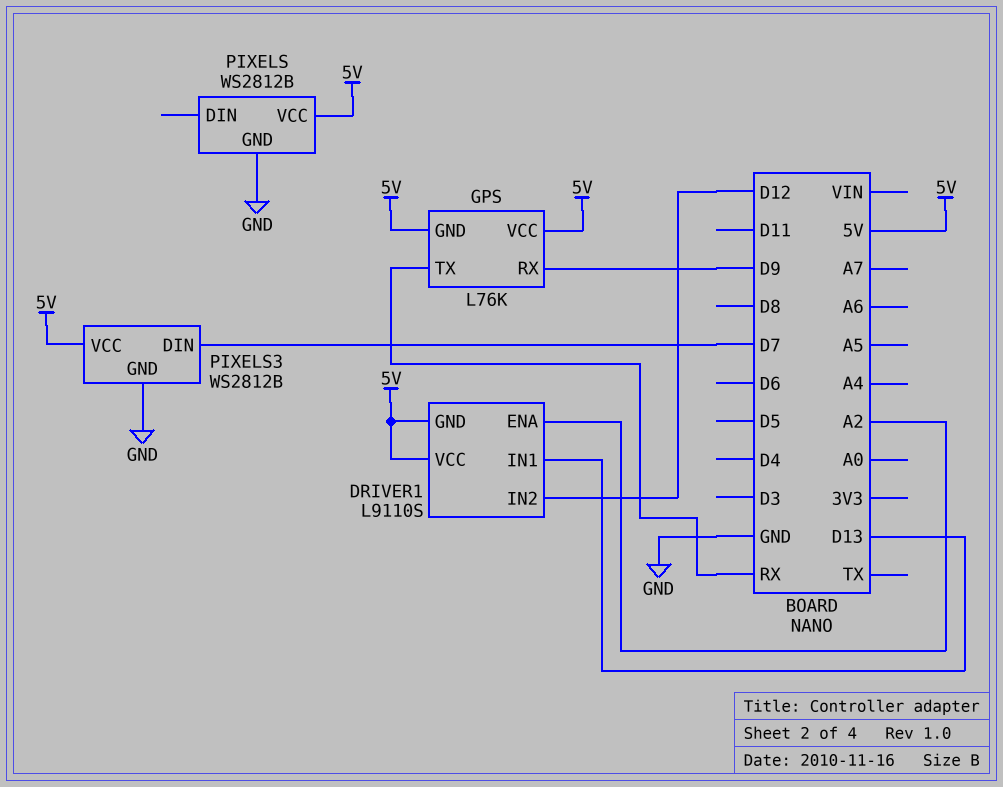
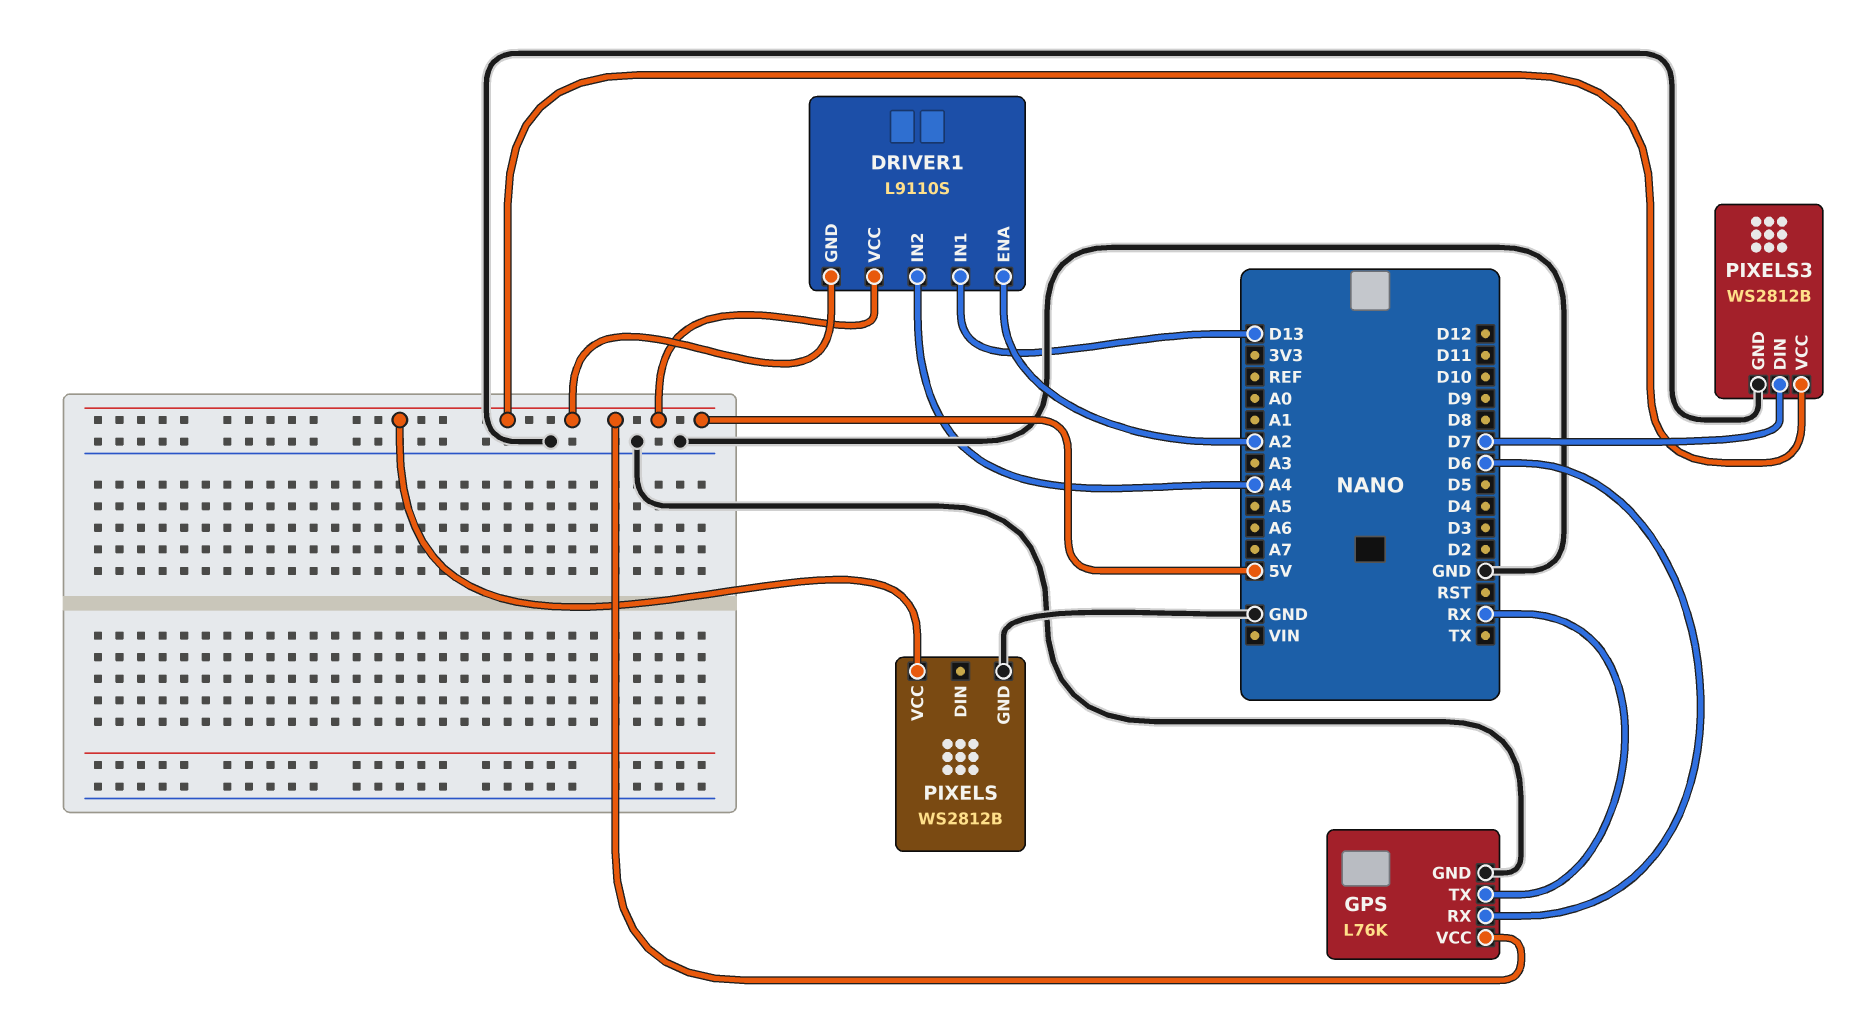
DRIVER1 pin IN2: D12 -> A4
GPS pin GND: 5V -> GND
GPS pin RX: D9 -> D6

